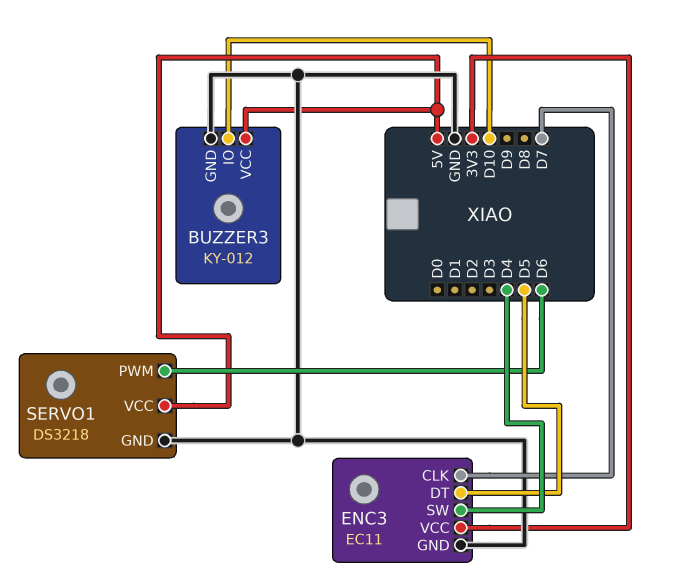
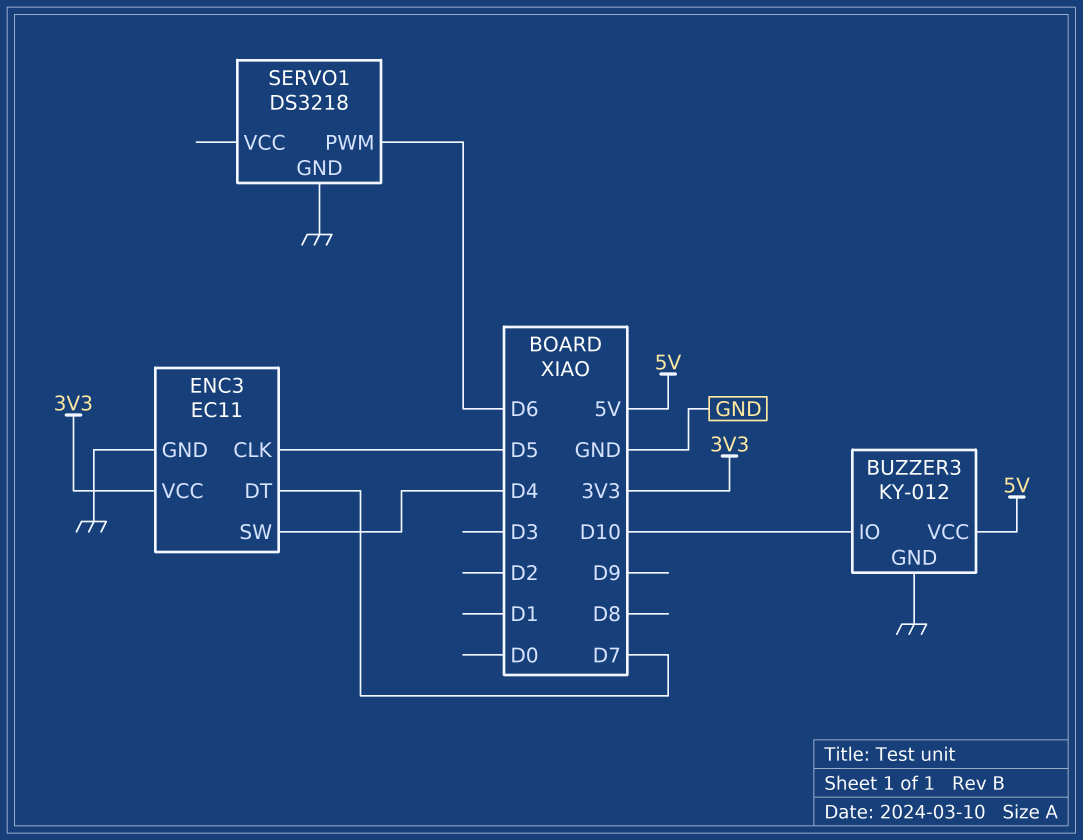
ENC3 pin CLK: D7 -> D5
ENC3 pin DT: D5 -> D7
SERVO1 pin VCC: 5V -> none

